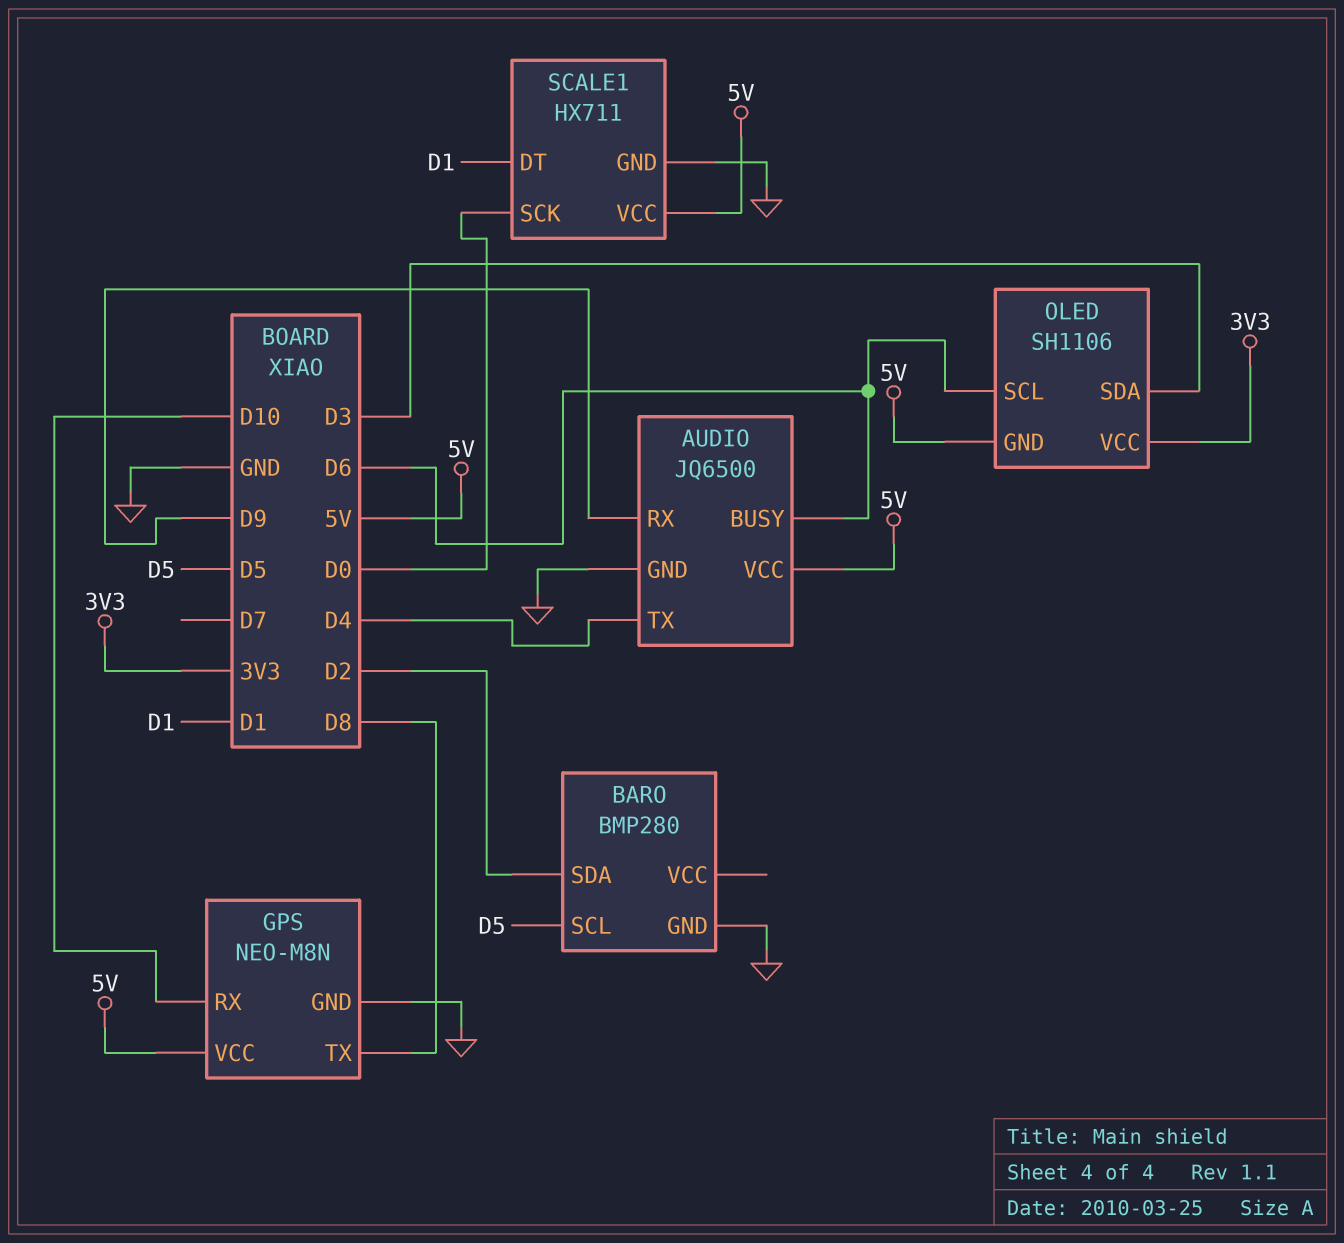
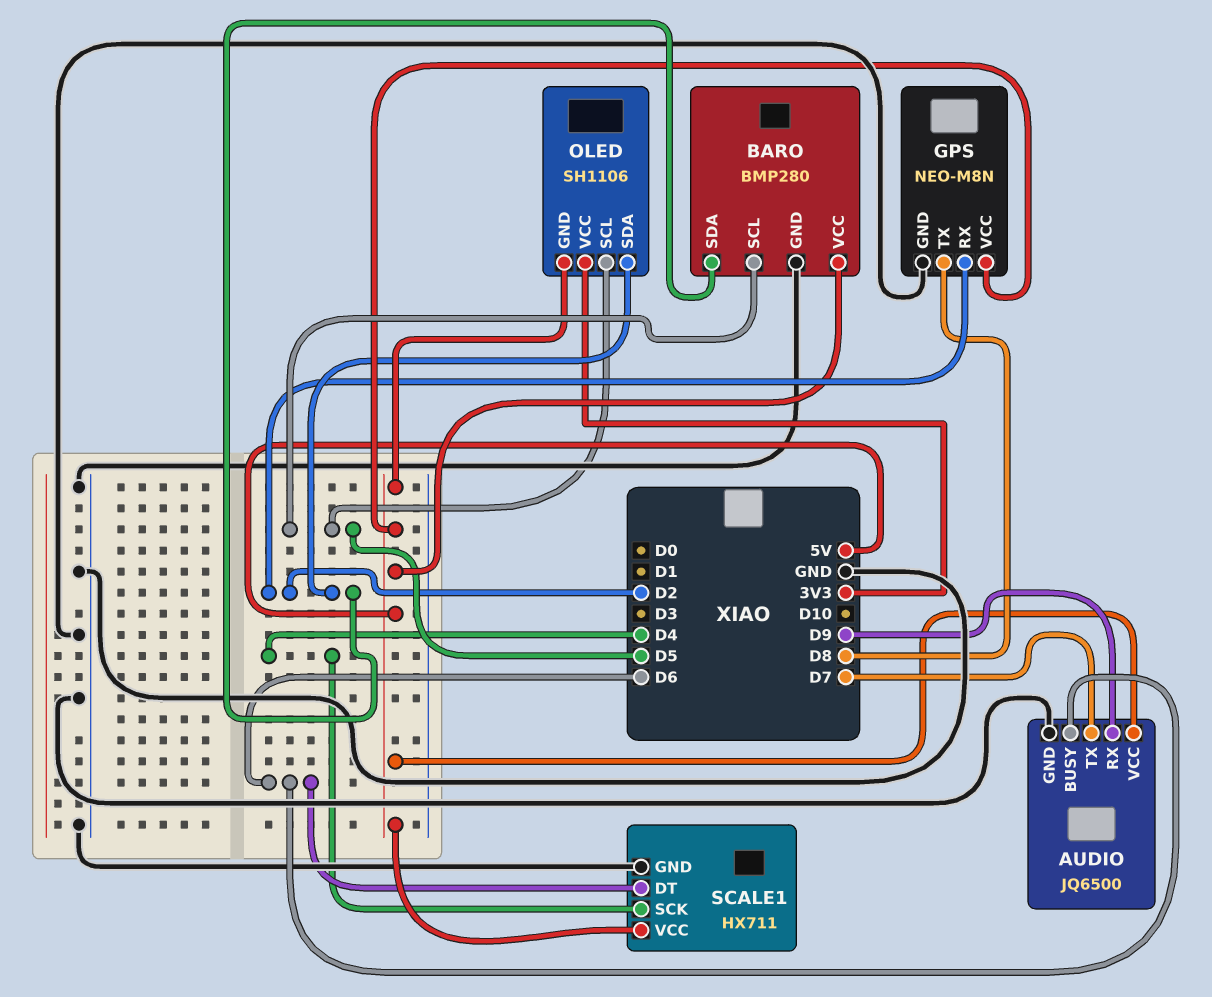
AUDIO pin TX: D4 -> D7
BARO pin VCC: none -> 5V
GPS pin RX: D10 -> D2
OLED pin SCL: D6 -> D5
OLED pin SDA: D3 -> D2
SCALE1 pin DT: D1 -> D6
SCALE1 pin SCK: D0 -> D4

